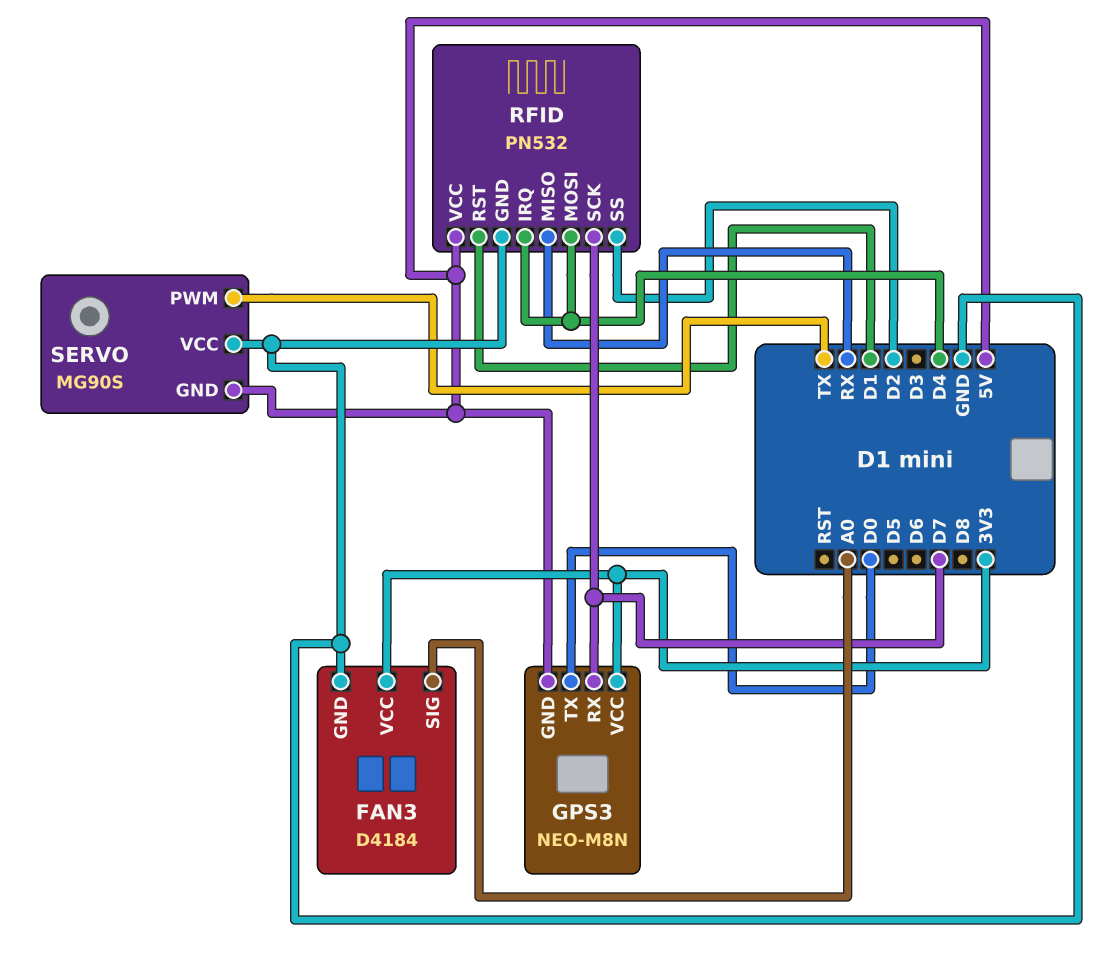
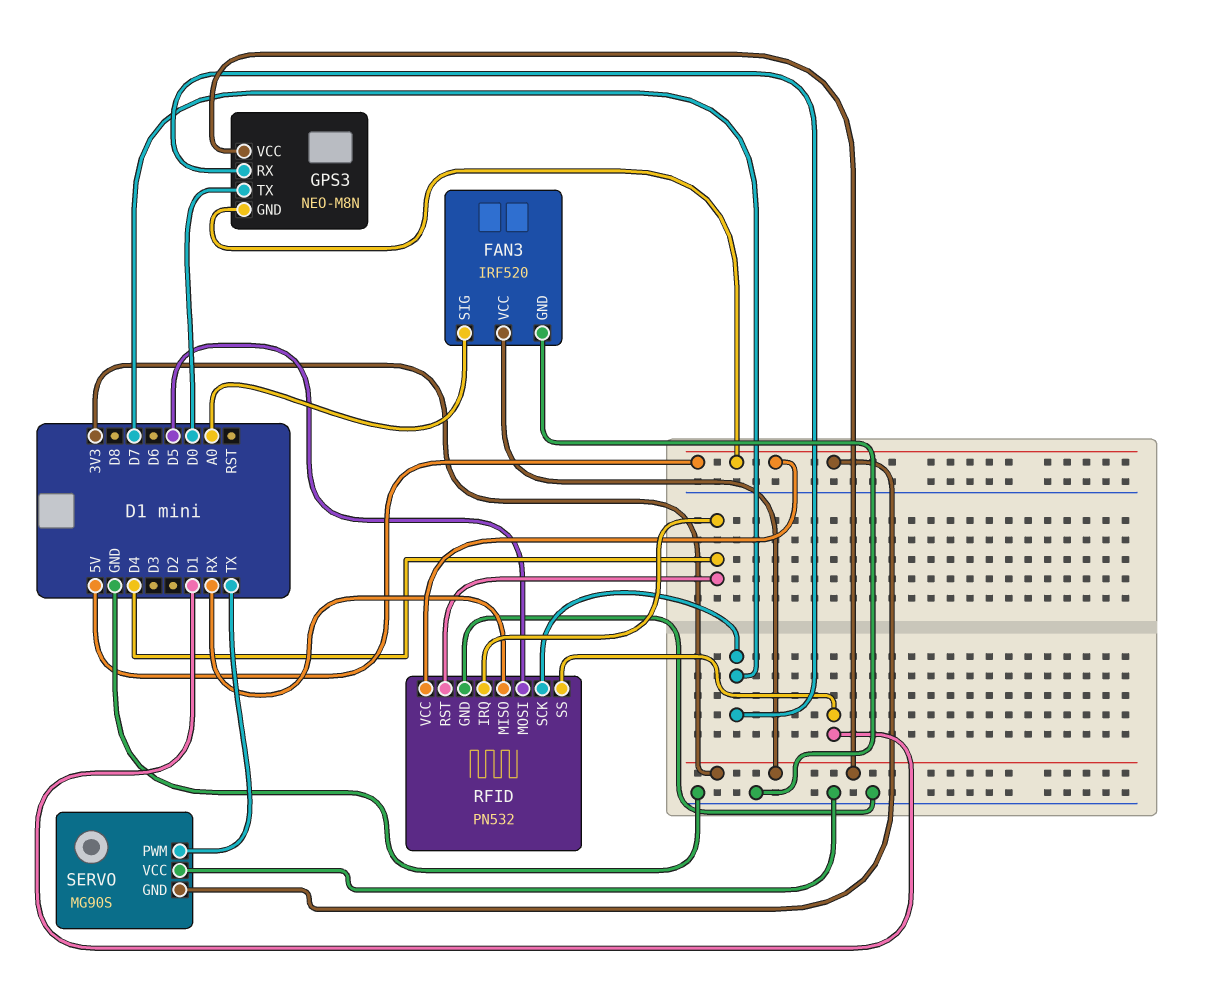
FAN3: D4184 -> IRF520
RFID pin MOSI: D4 -> D5
RFID pin RST: D1 -> D4
RFID pin SS: D2 -> D1

